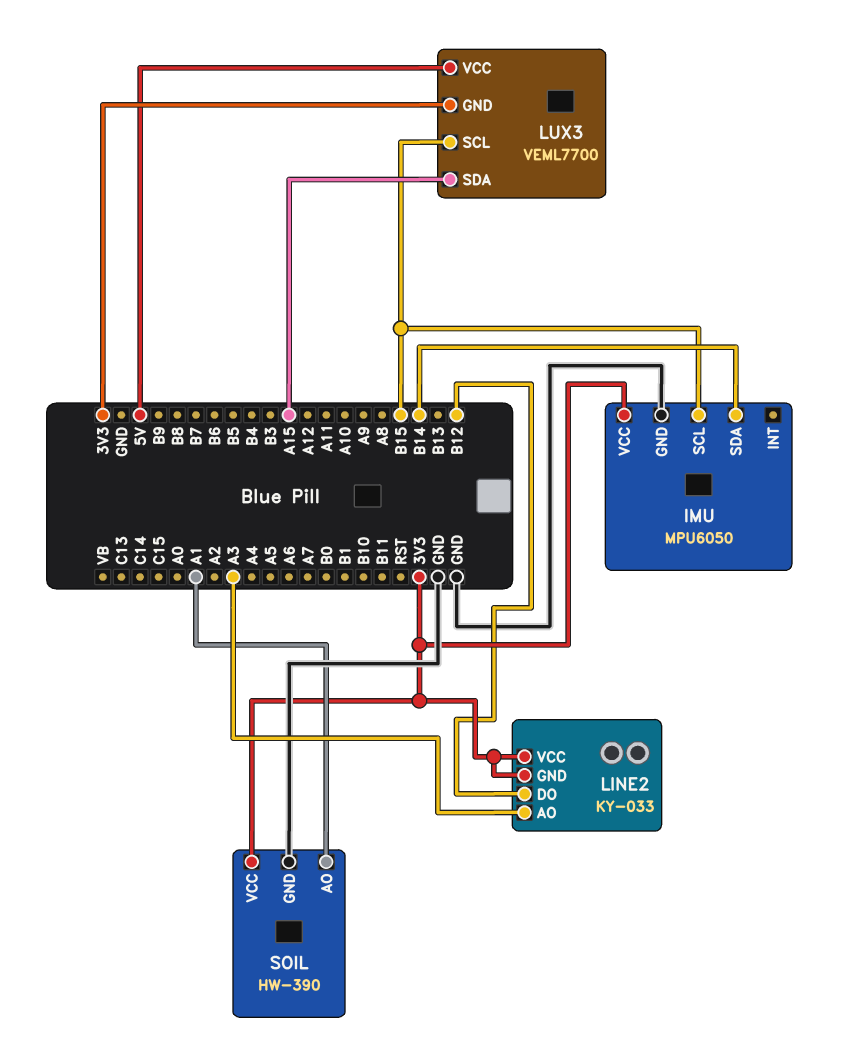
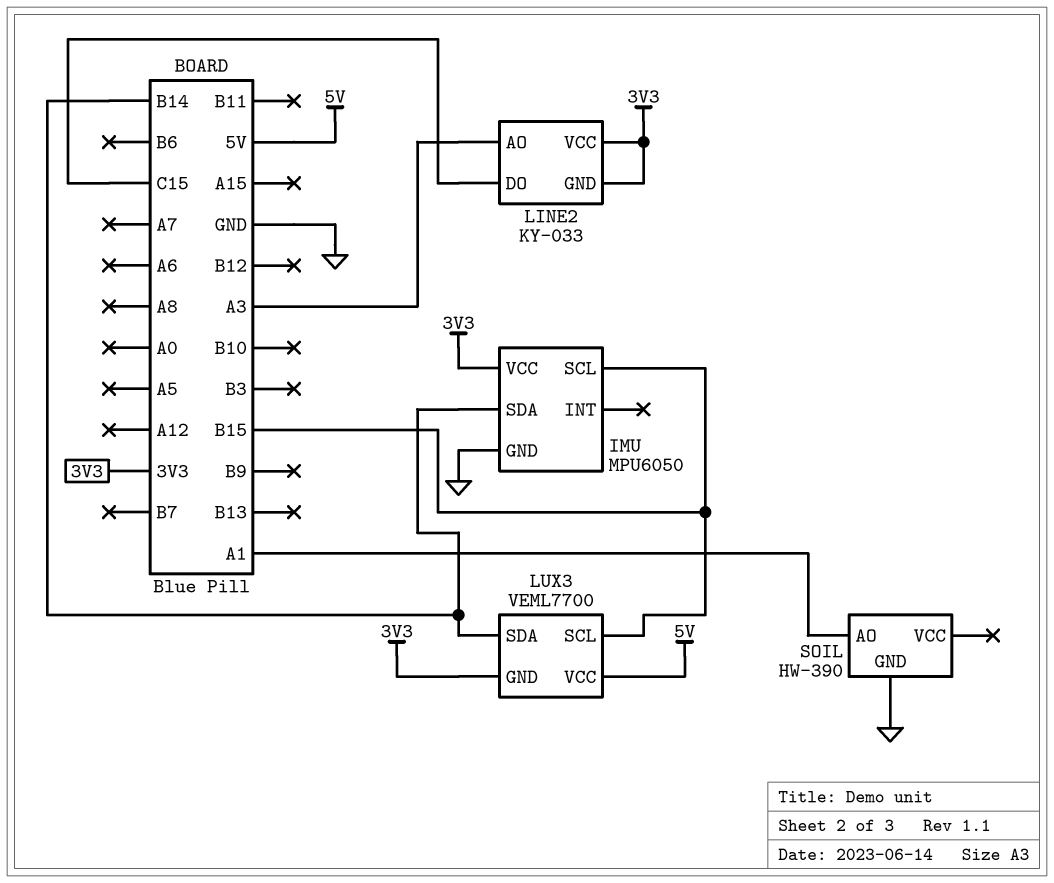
LINE2 pin DO: B12 -> C15
LUX3 pin SDA: A15 -> B14
SOIL pin VCC: 3V3 -> none

